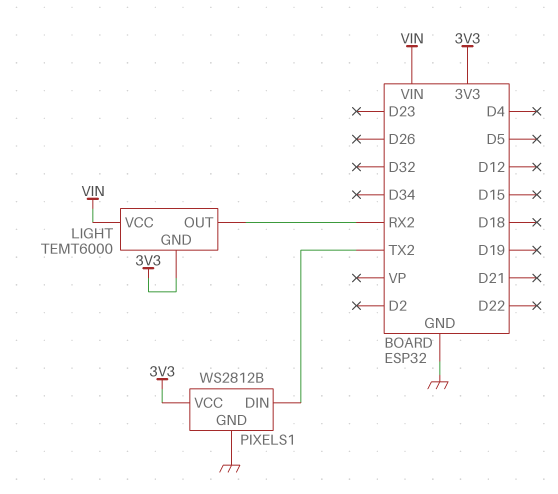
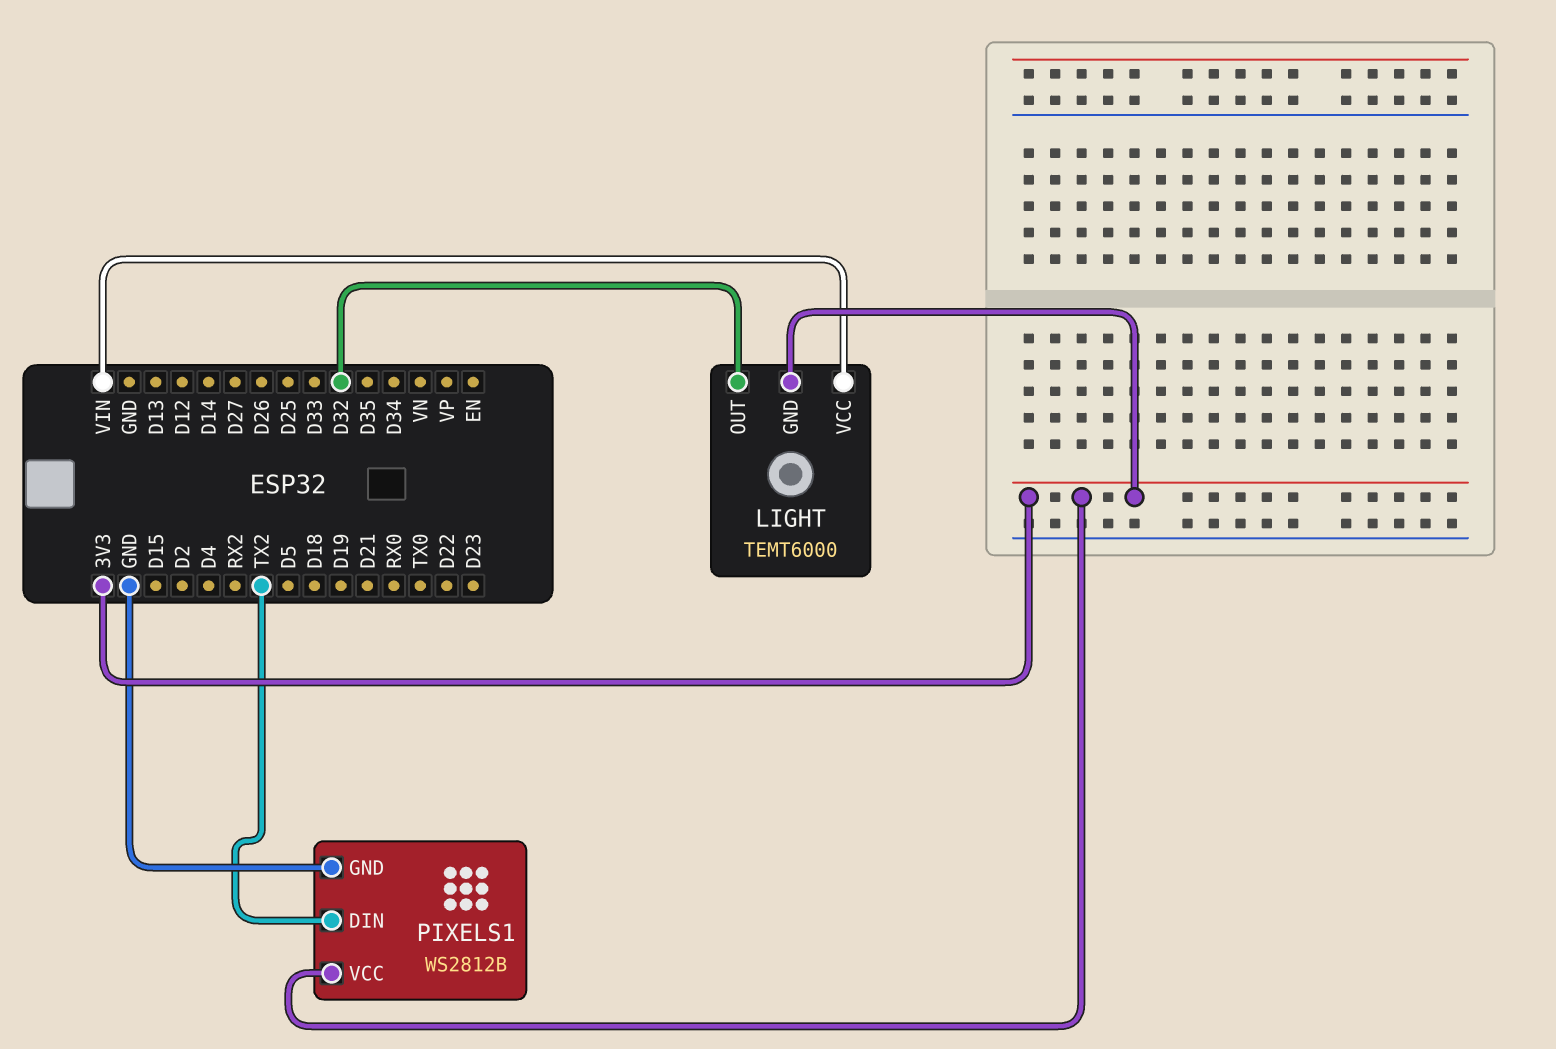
LIGHT pin OUT: RX2 -> D32

